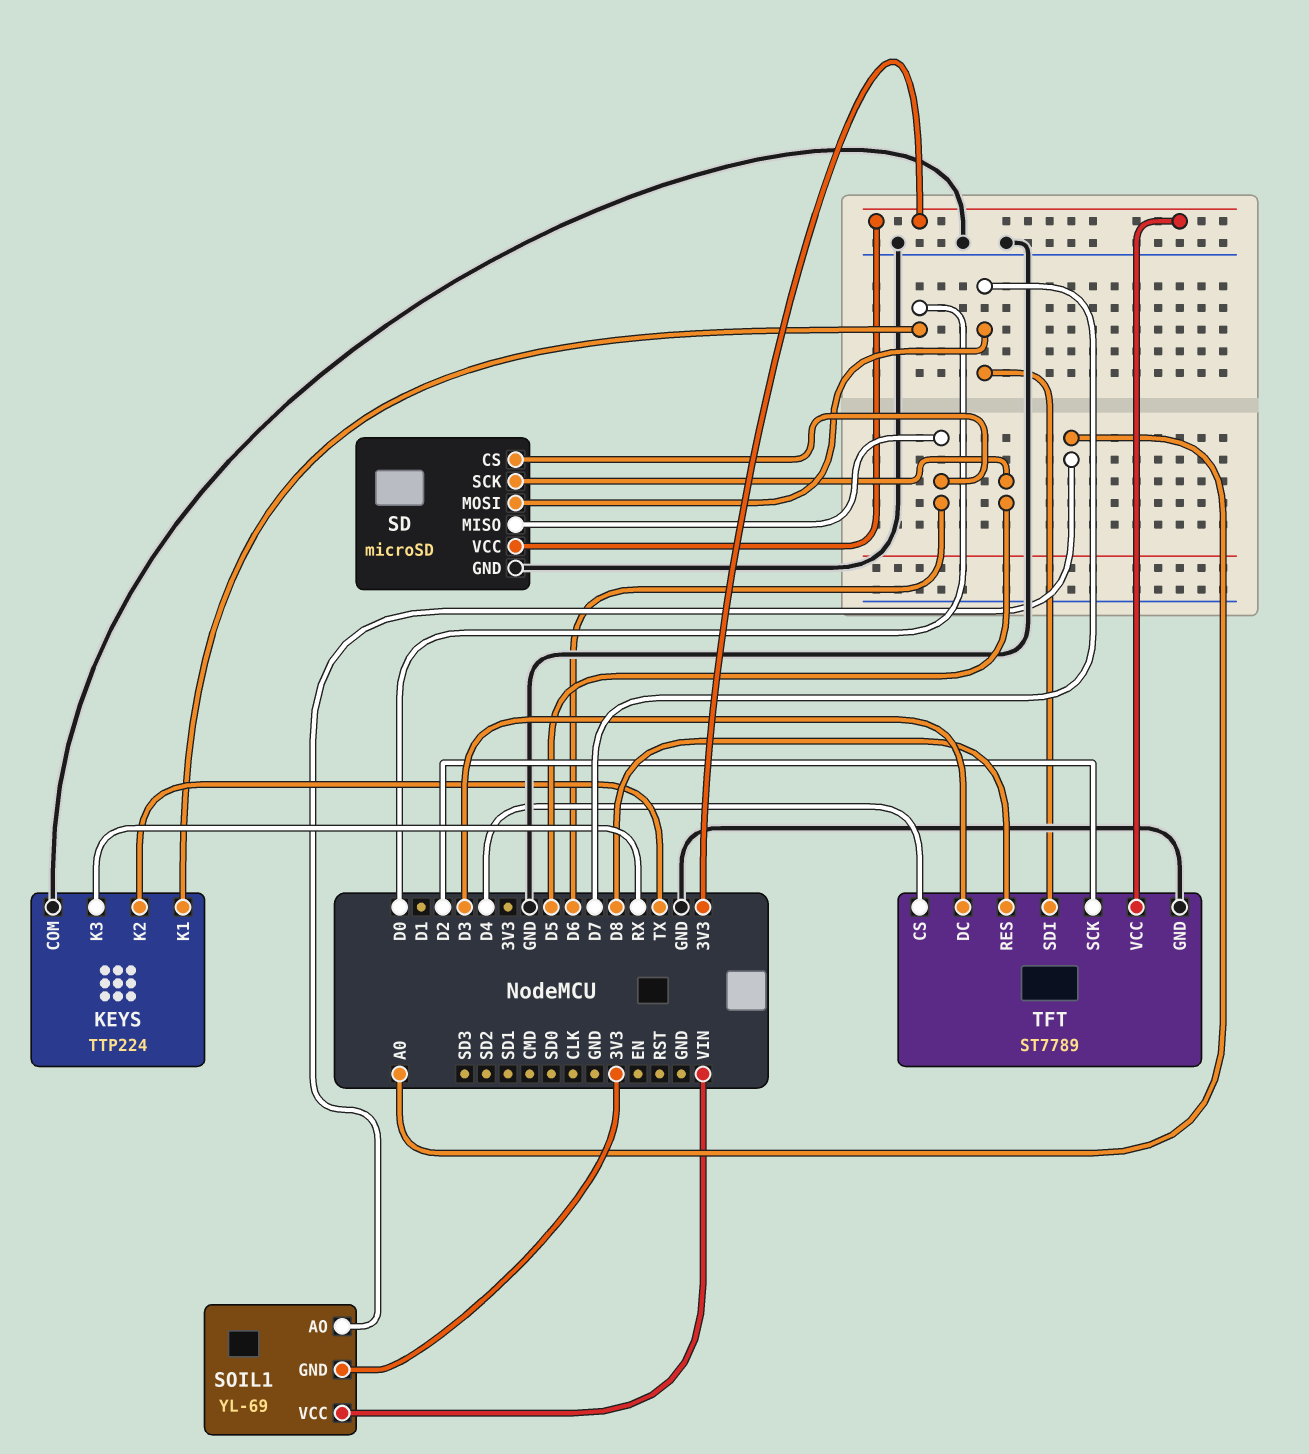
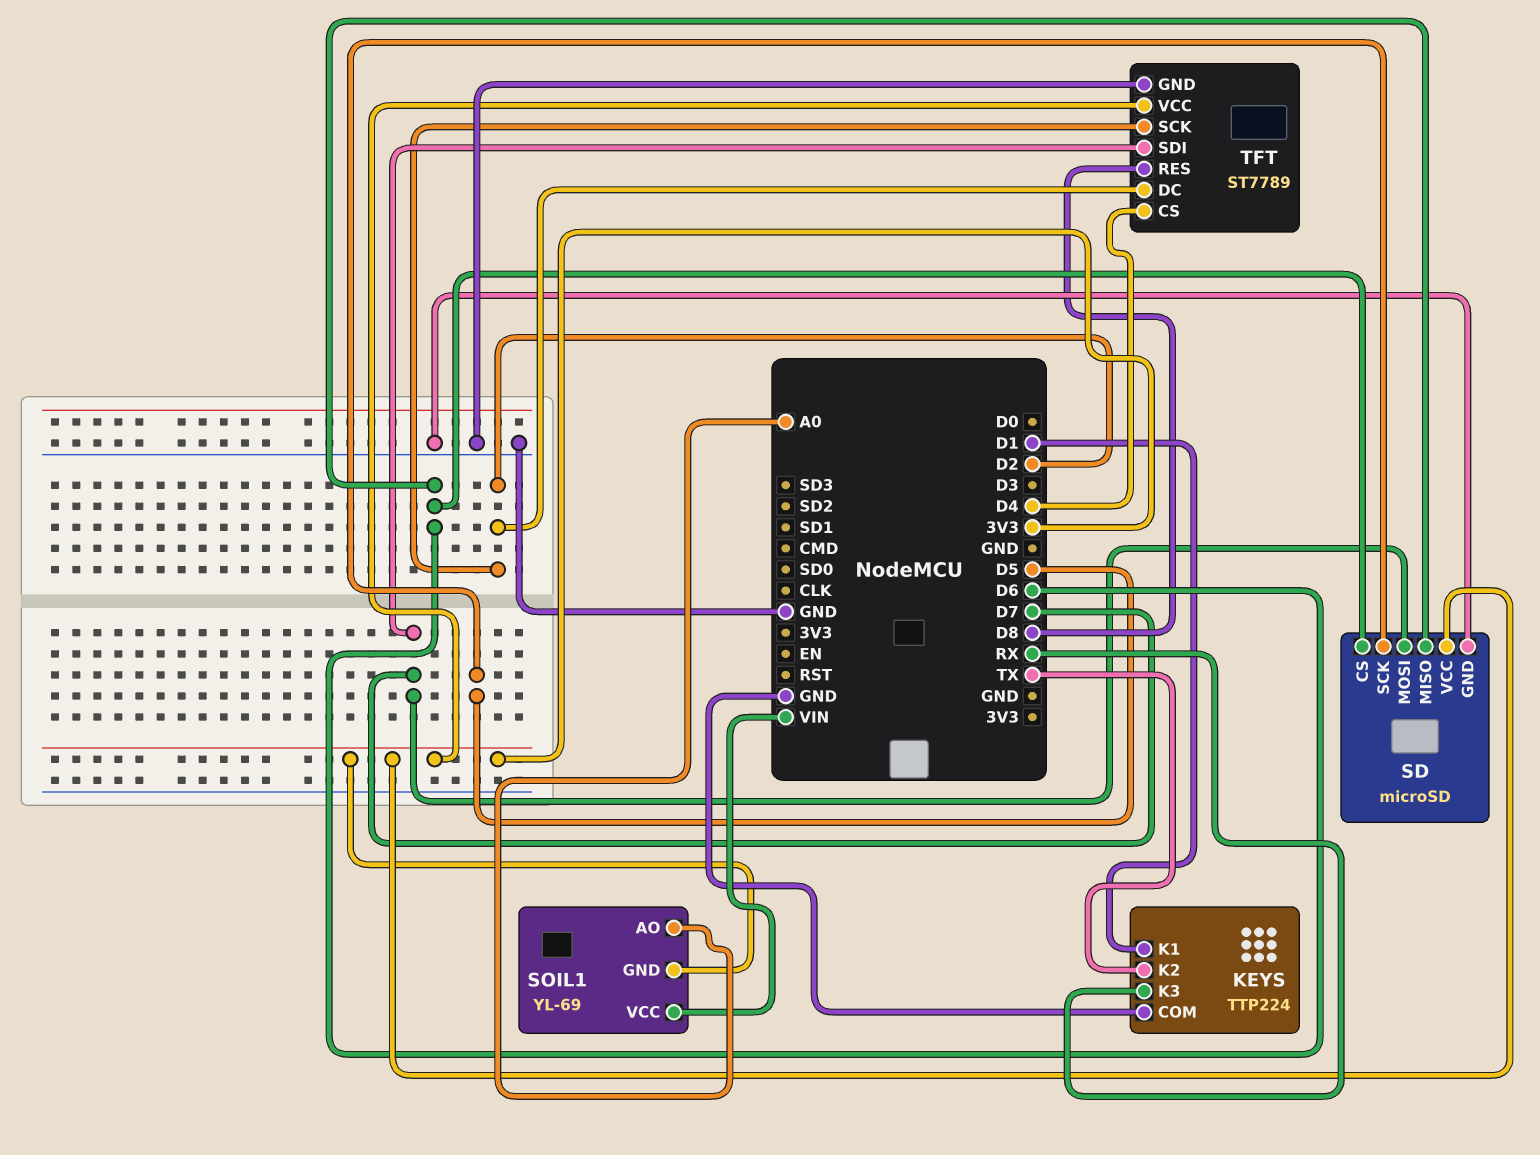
KEYS pin K1: D0 -> D1
TFT pin DC: D3 -> D2

